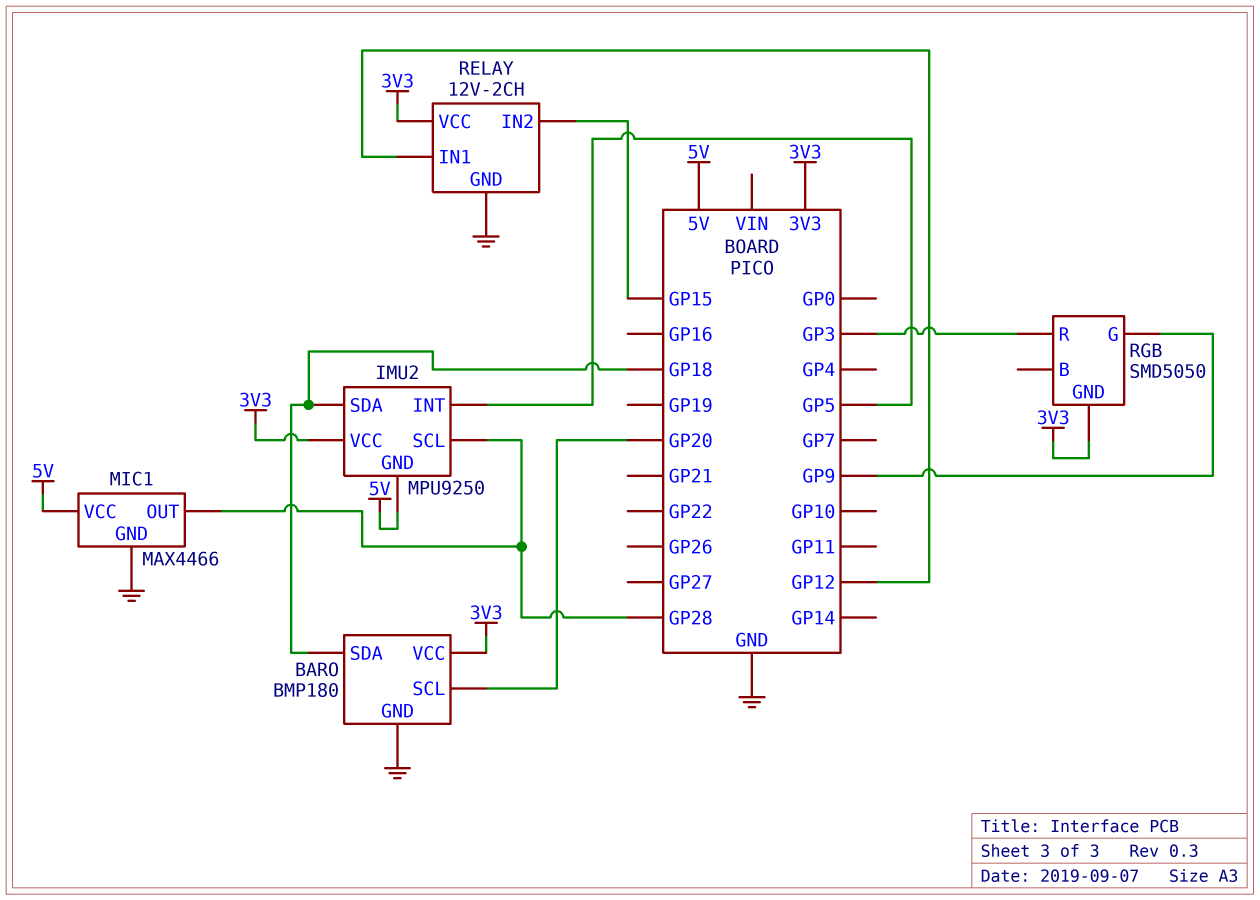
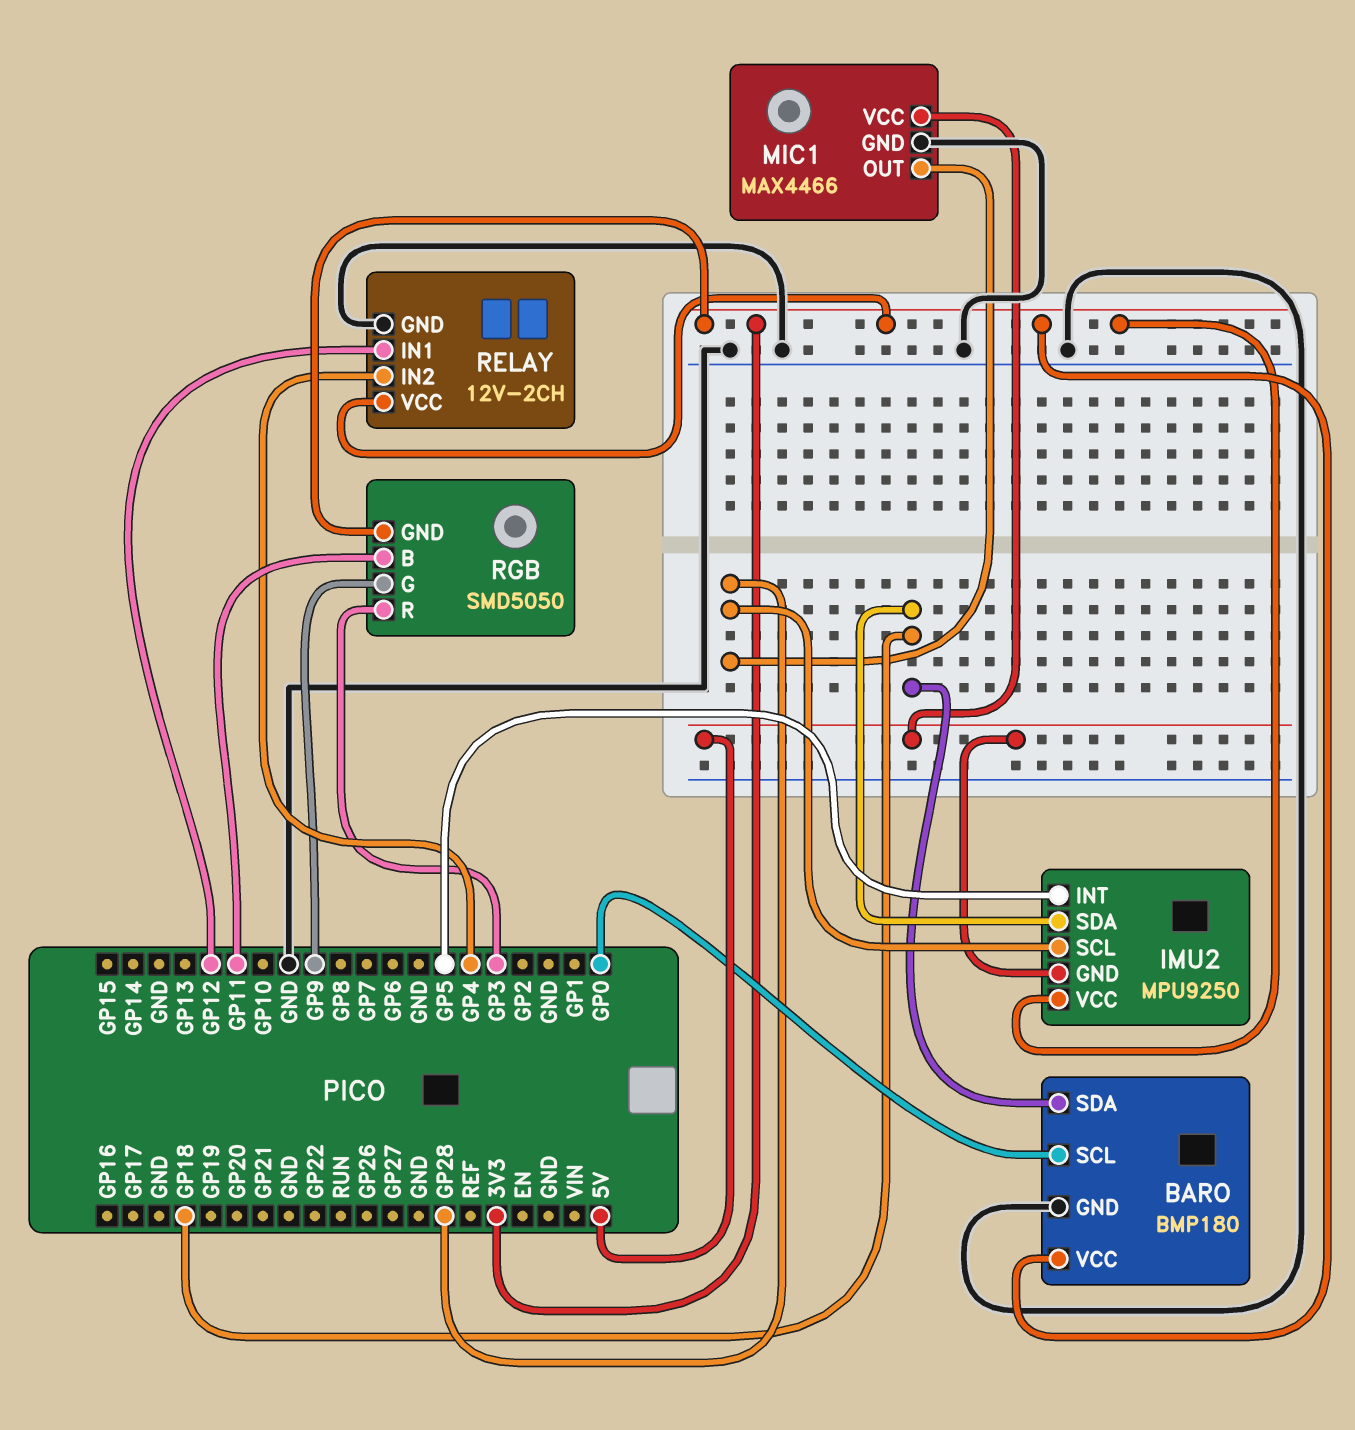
BARO pin SCL: GP20 -> GP0
RELAY pin IN2: GP15 -> GP4
RGB pin B: none -> GP11

